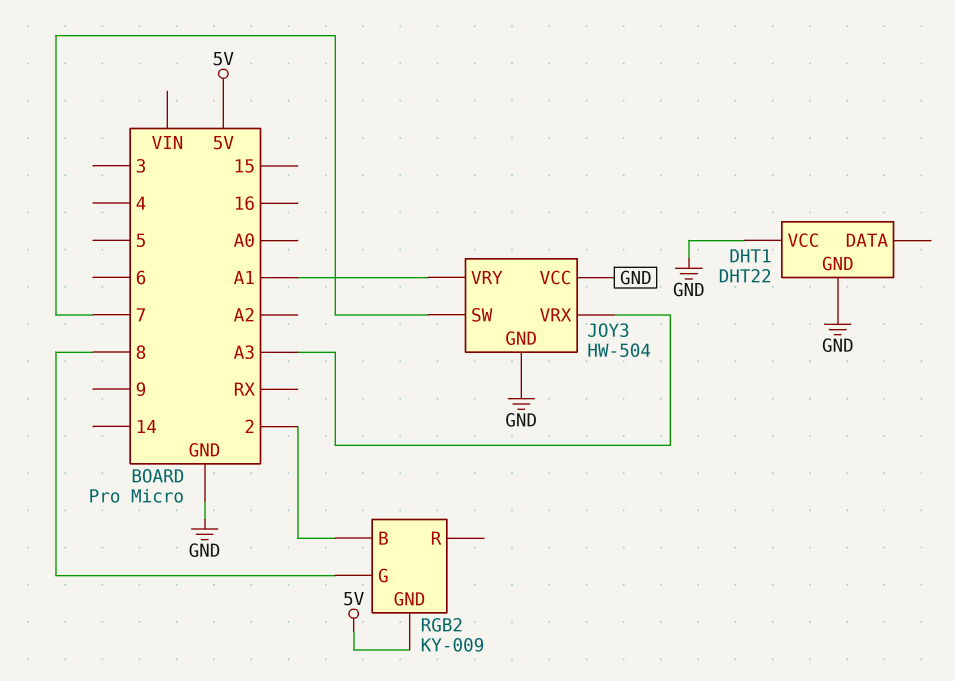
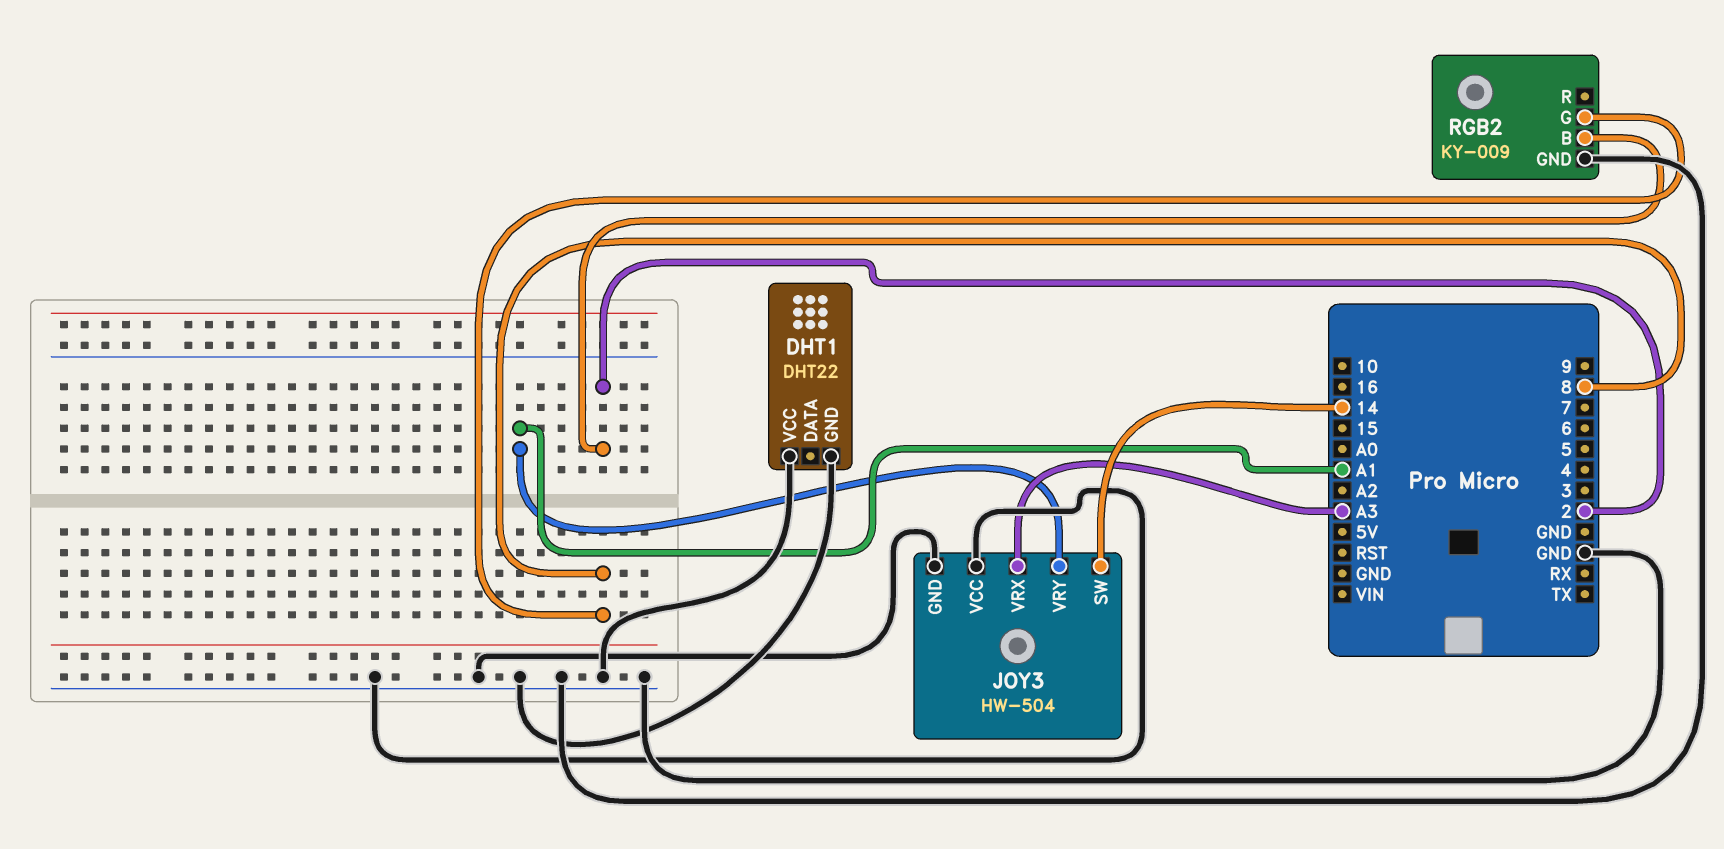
JOY3 pin SW: 7 -> 14
RGB2 pin GND: 5V -> GND

